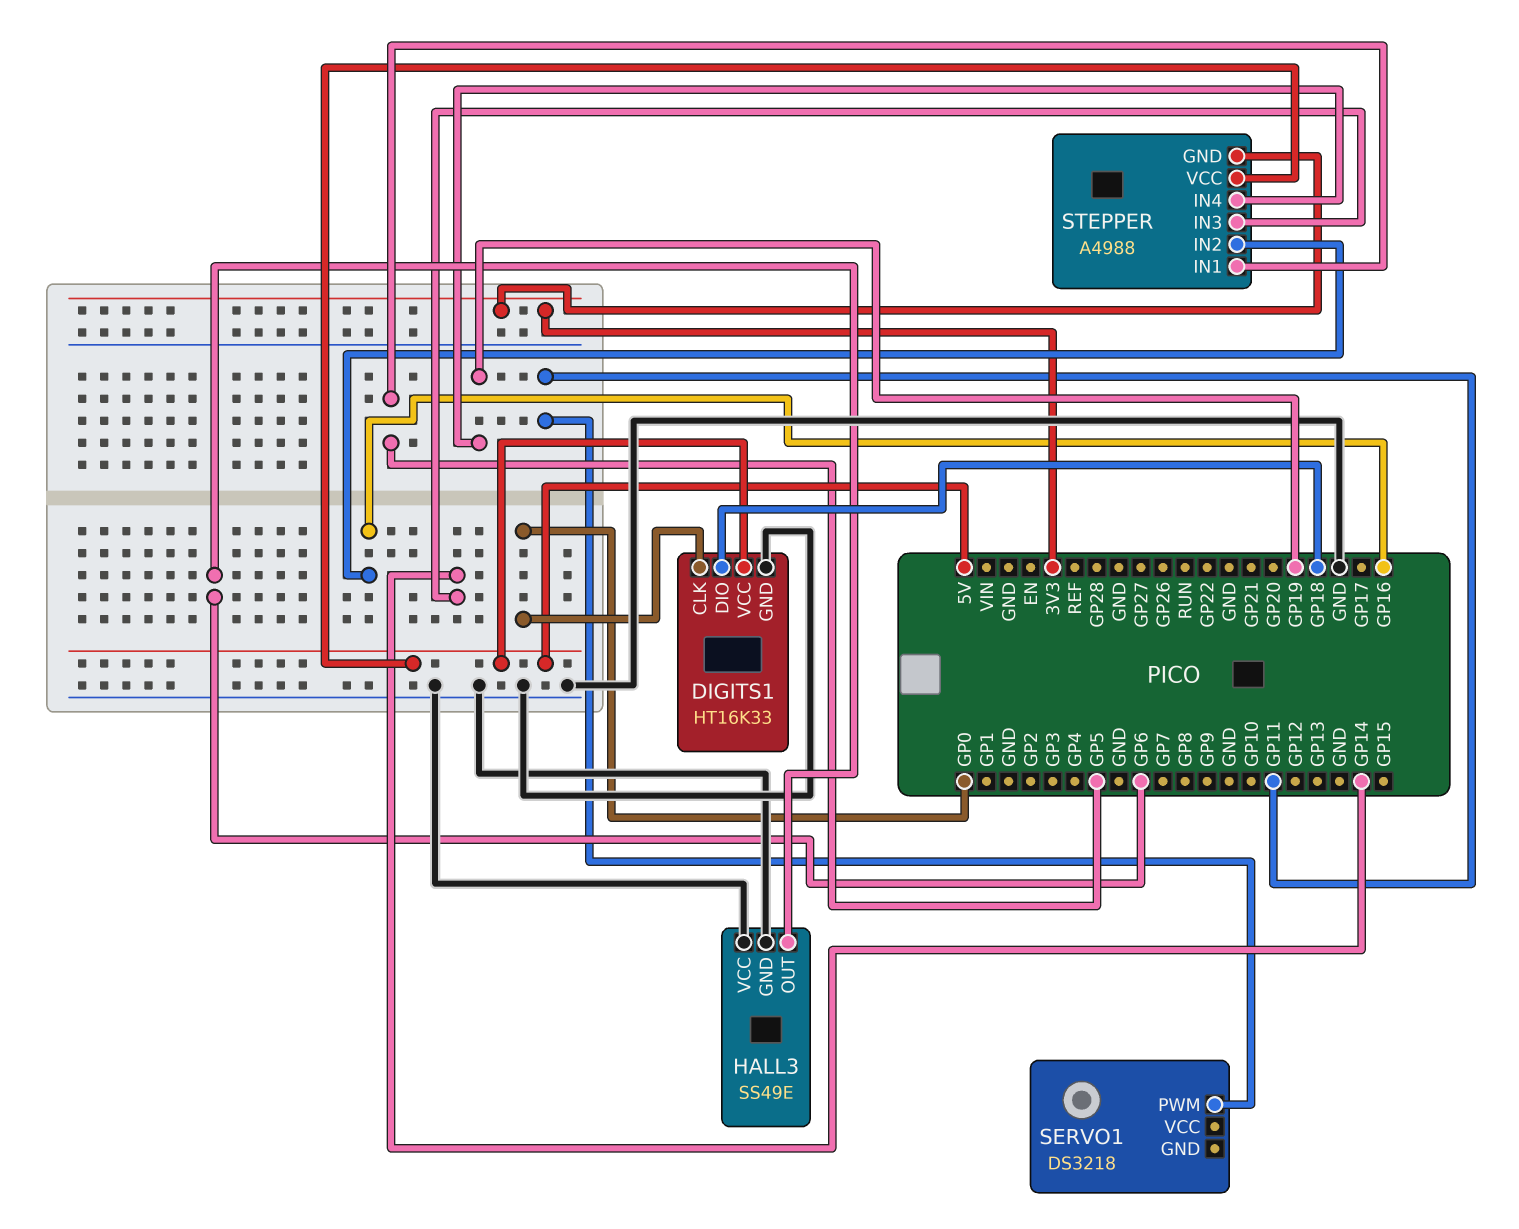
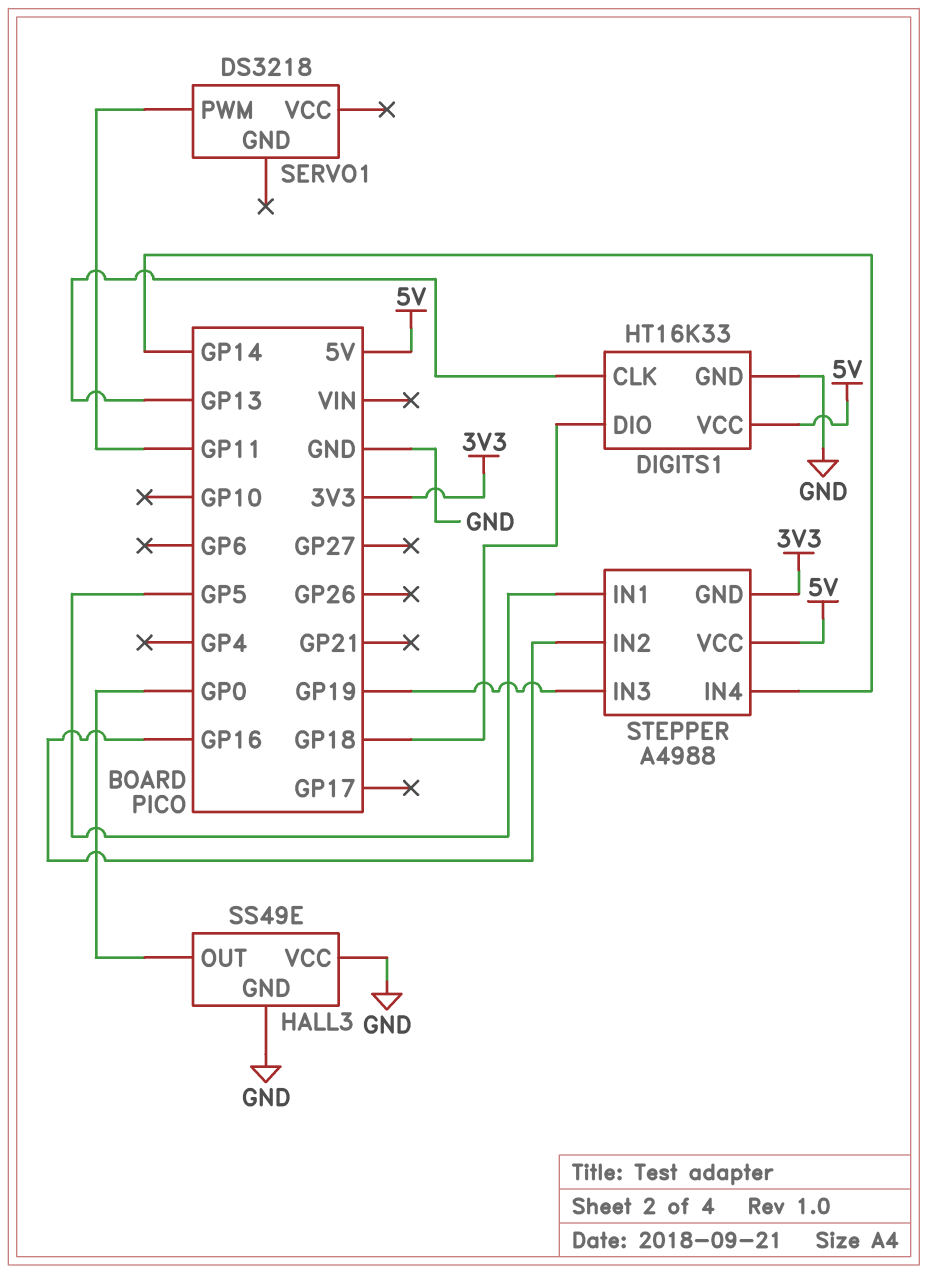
DIGITS1 pin CLK: GP0 -> GP13
HALL3 pin OUT: GP6 -> GP0
STEPPER pin IN3: GP14 -> GP19
STEPPER pin IN4: GP19 -> GP14

